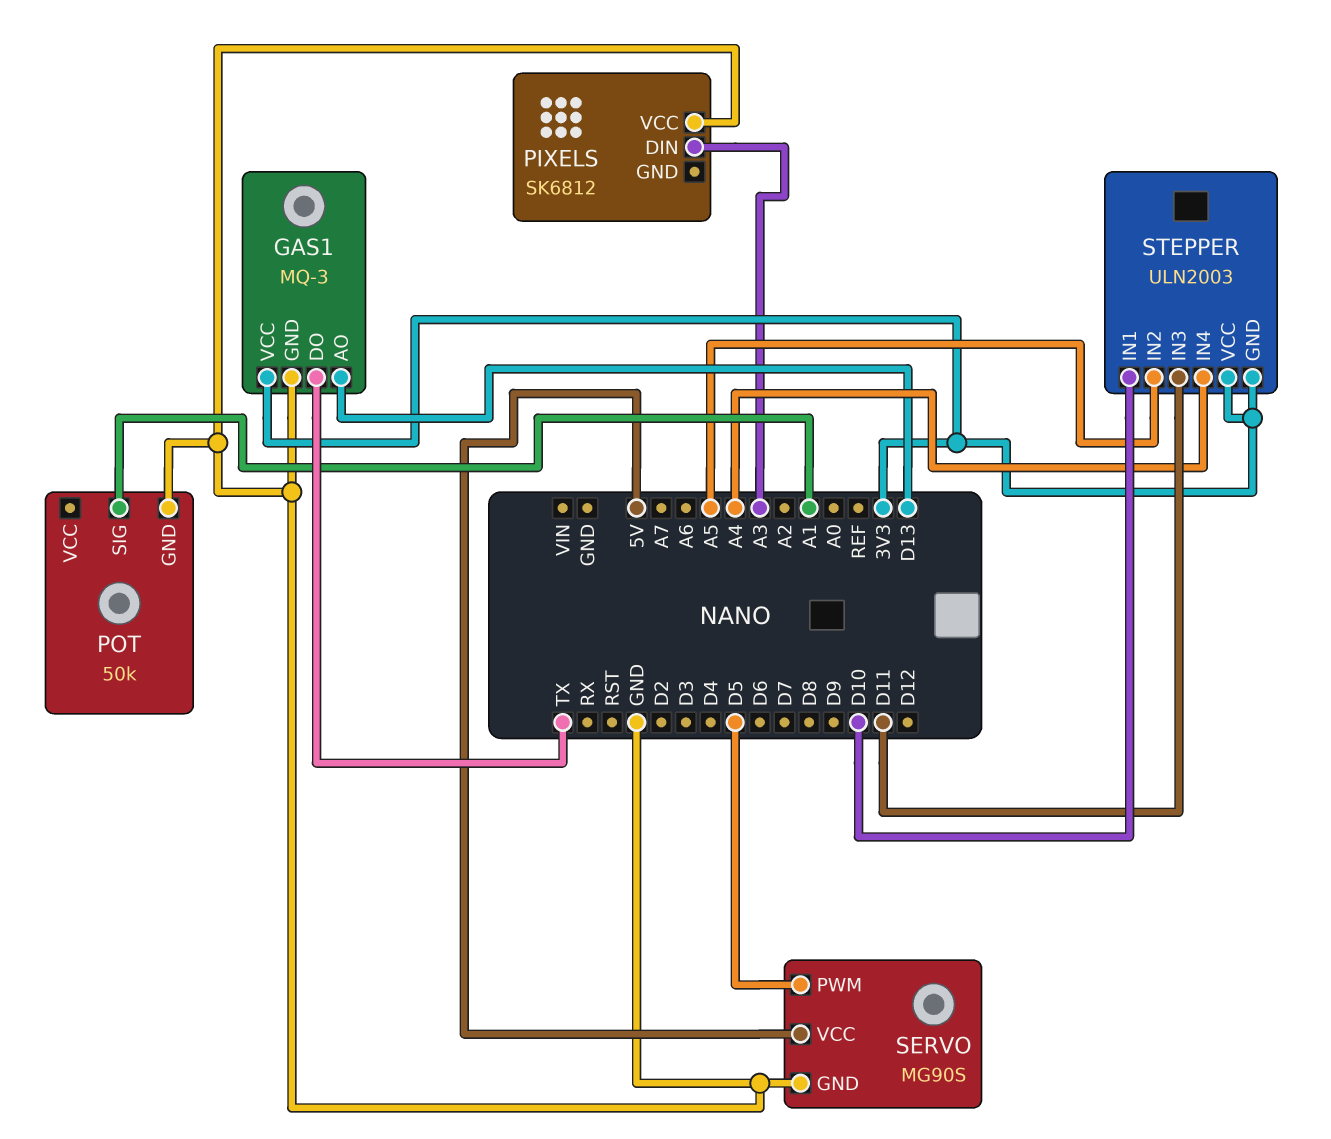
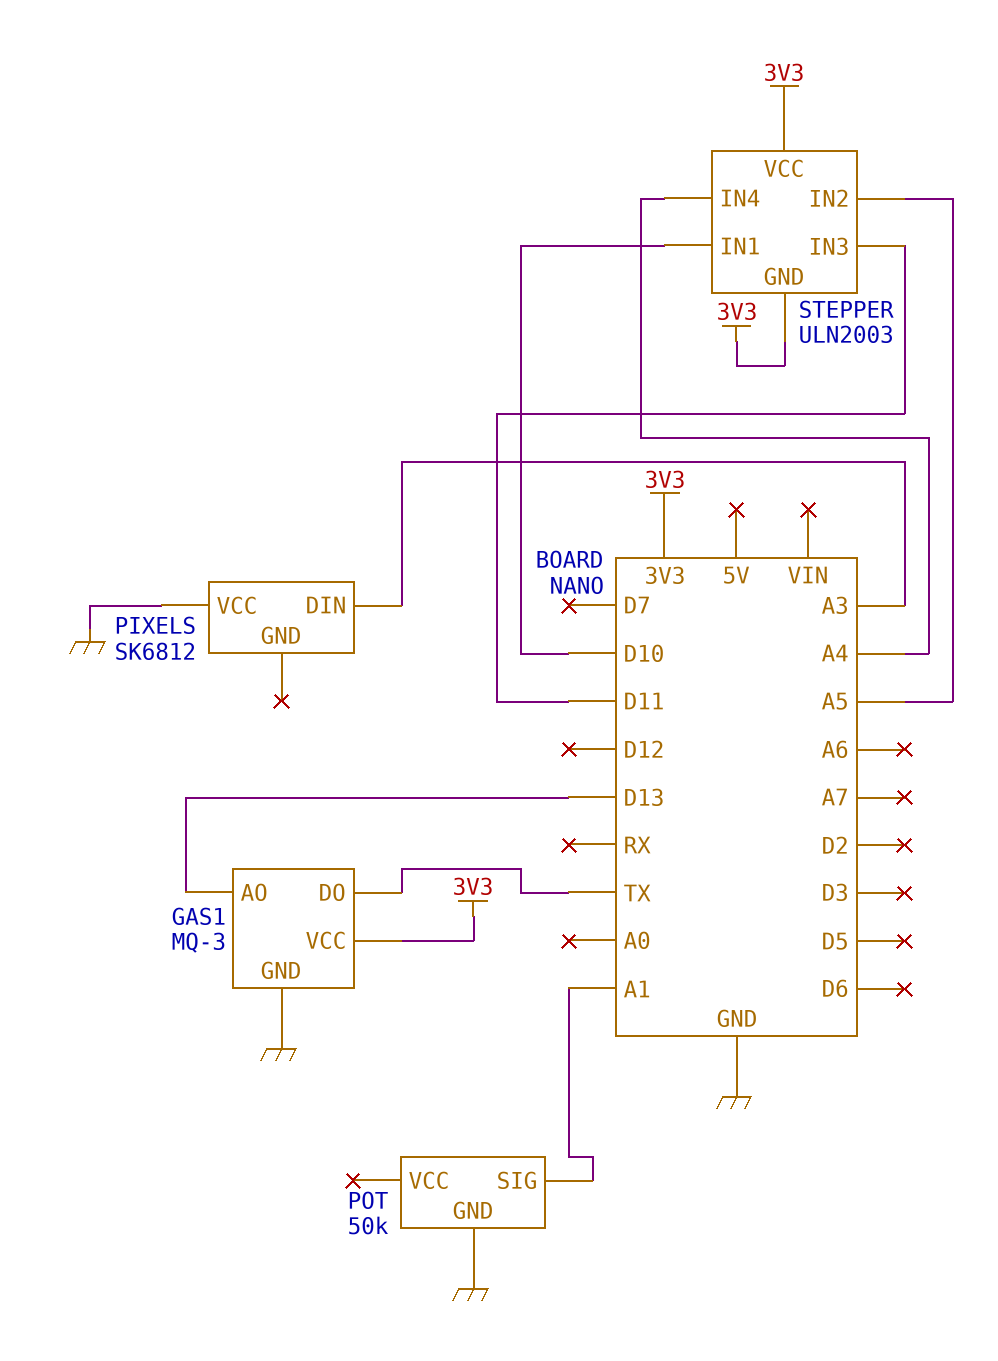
SERVO: MG90S -> none
SERVO pin GND: GND -> none
SERVO pin PWM: D5 -> none
SERVO pin VCC: 5V -> none

